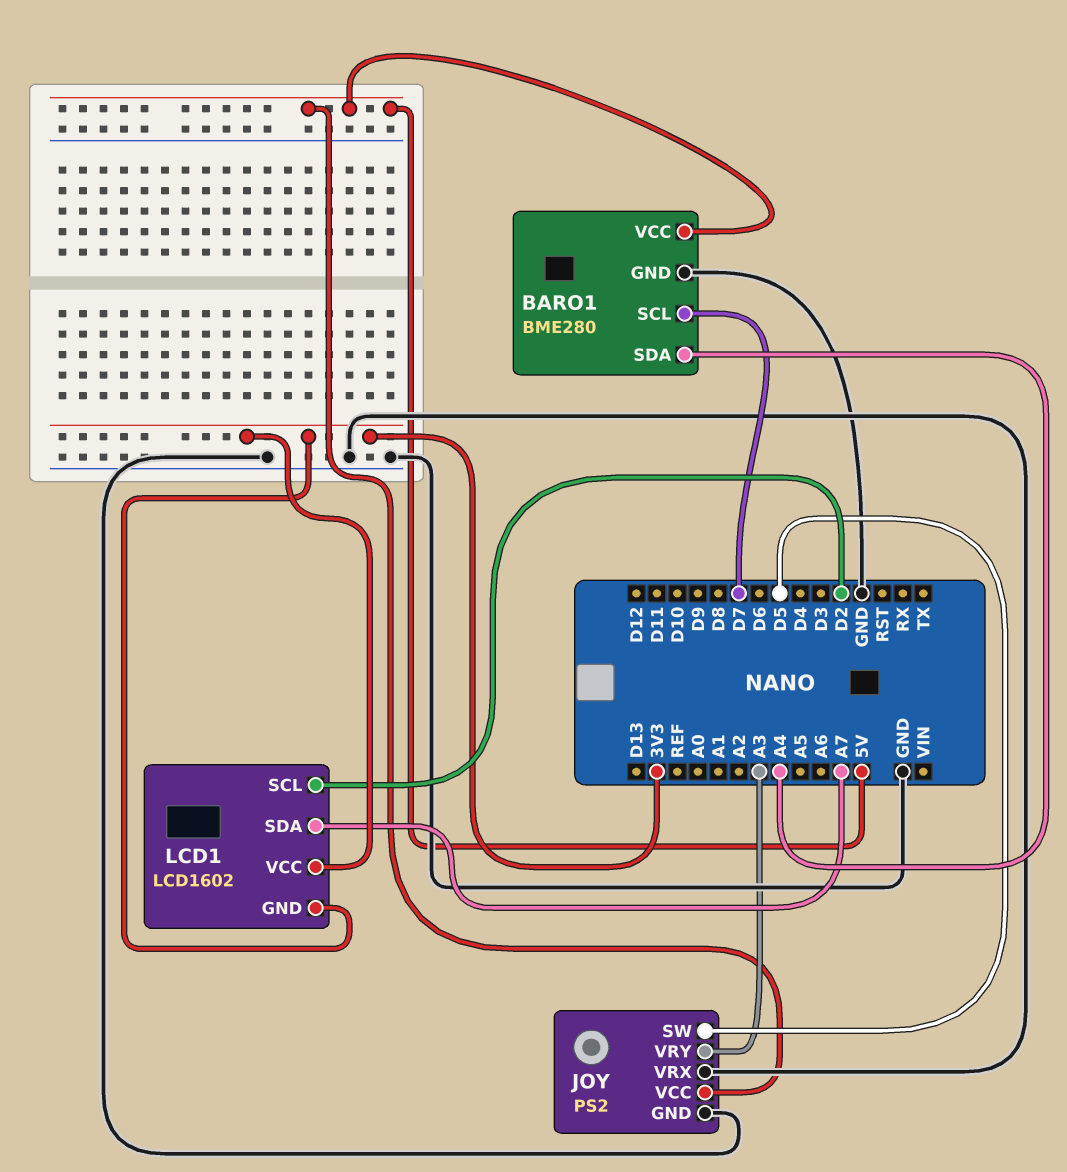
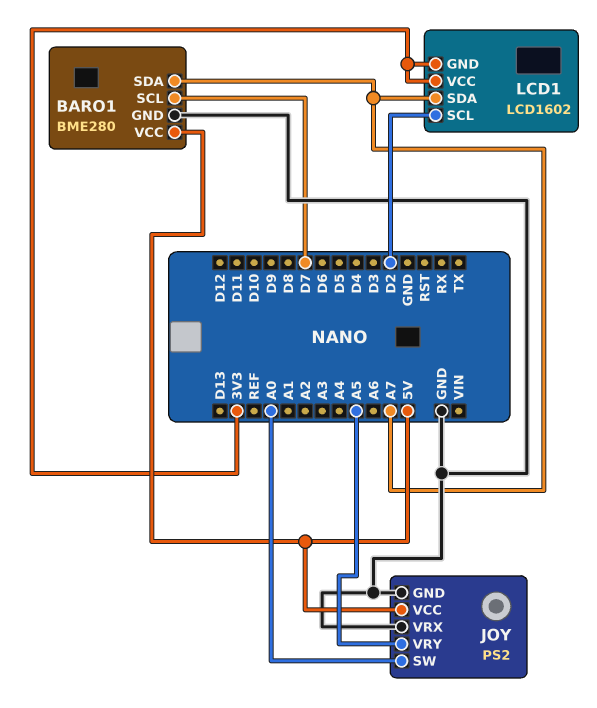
BARO1 pin SDA: A4 -> A7
JOY pin SW: D5 -> A0
JOY pin VRY: A3 -> A5

